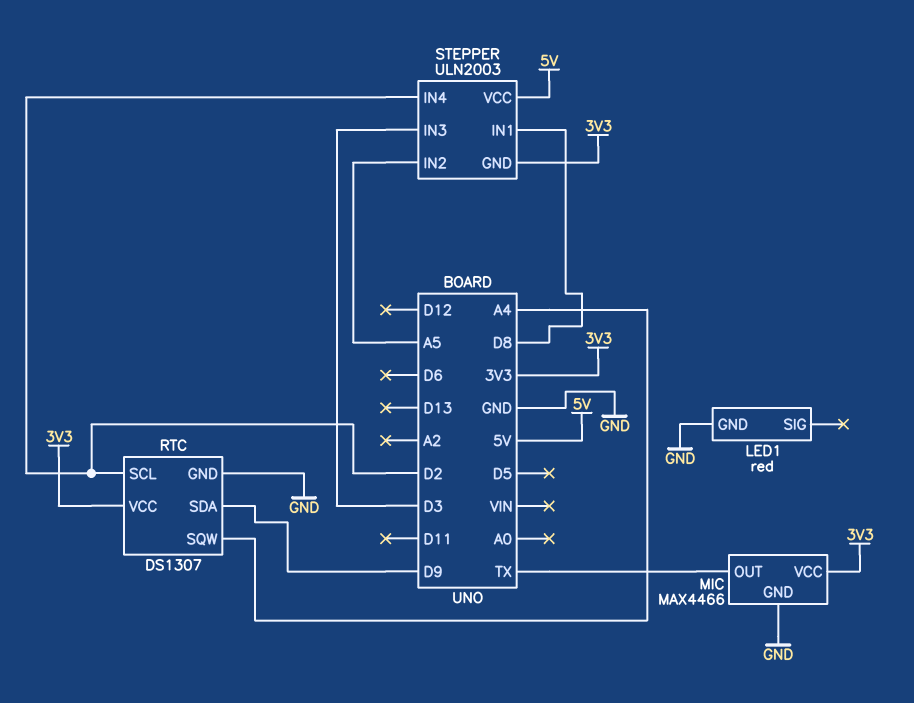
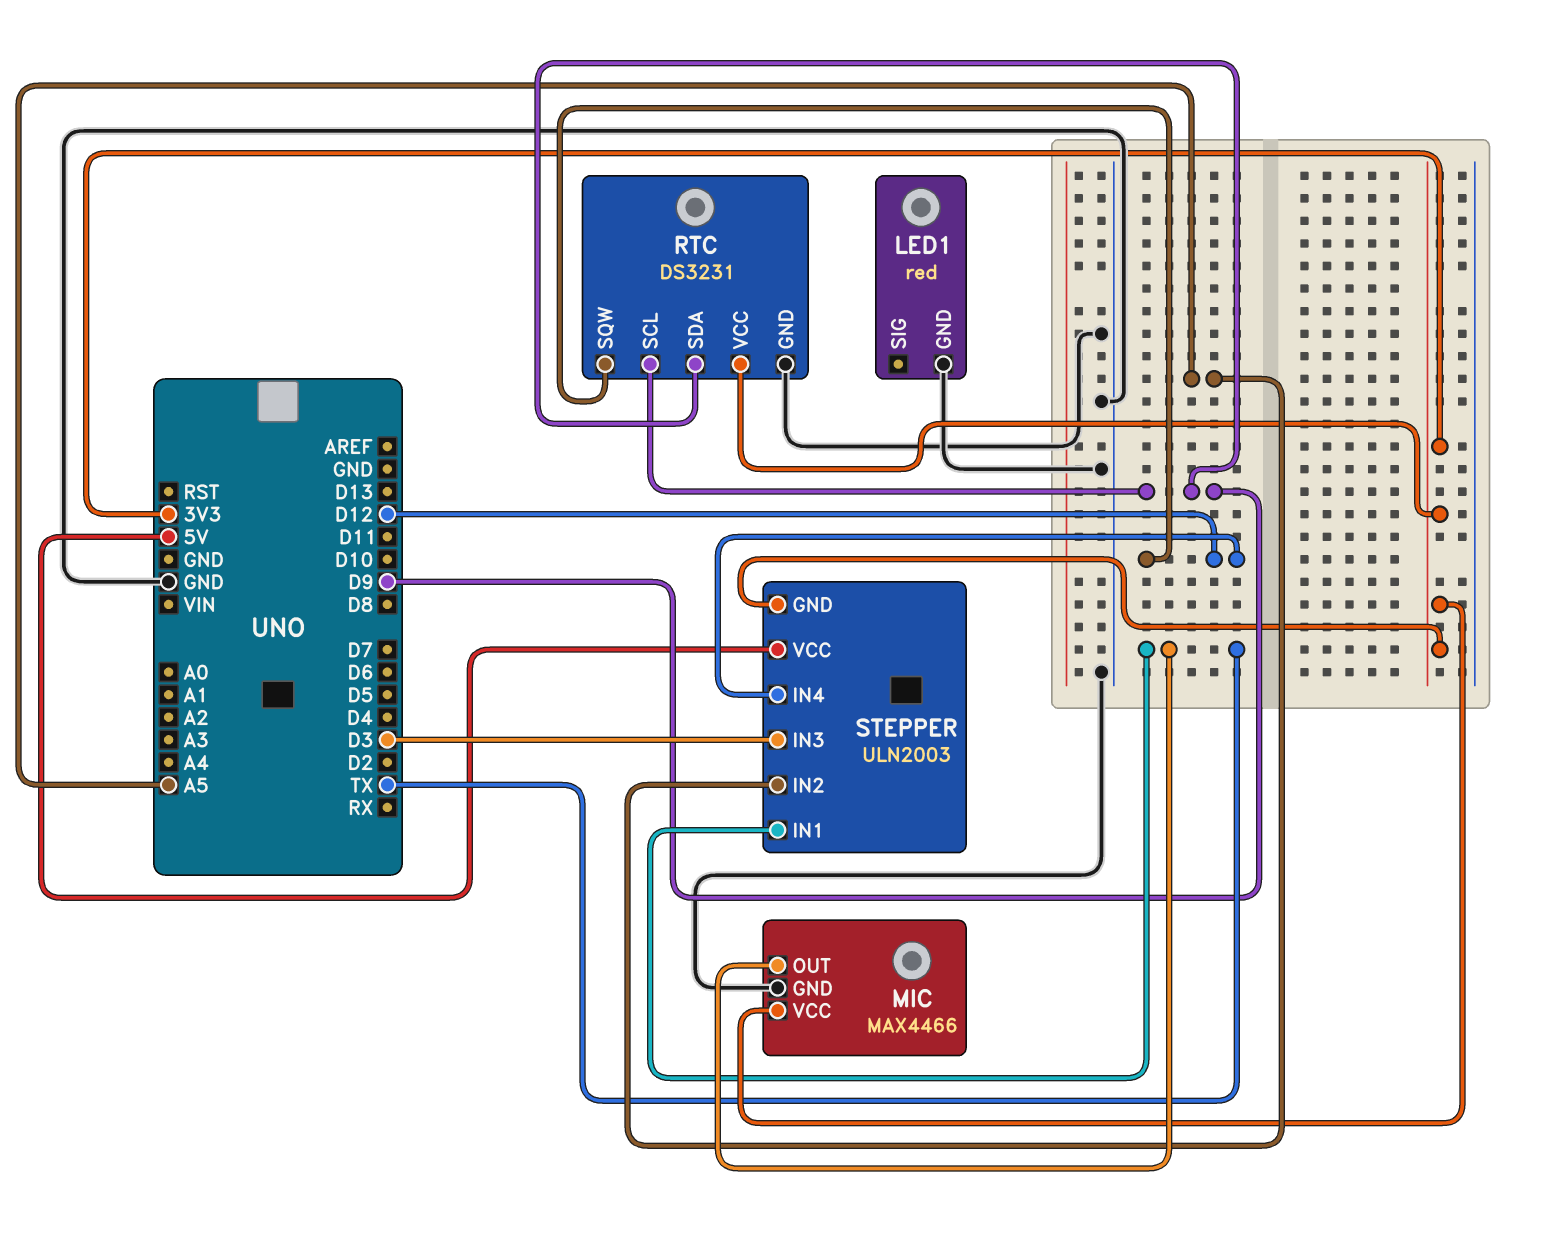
RTC: DS1307 -> DS3231
RTC pin SCL: D2 -> D9
RTC pin SQW: A4 -> D12
STEPPER pin IN1: D8 -> TX
STEPPER pin IN4: D2 -> D12

